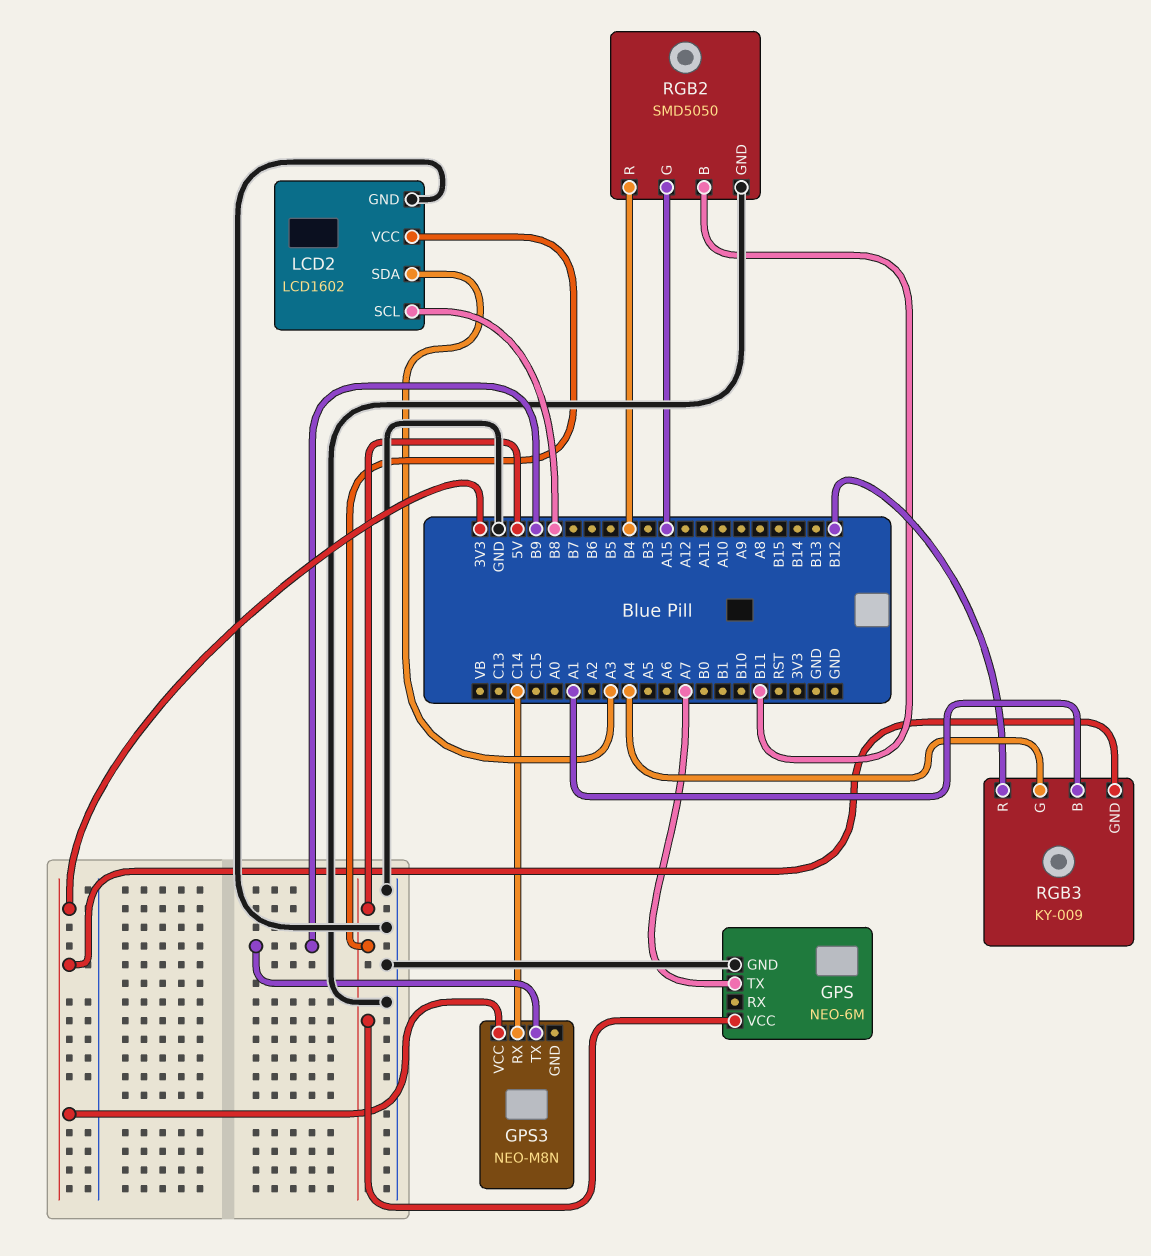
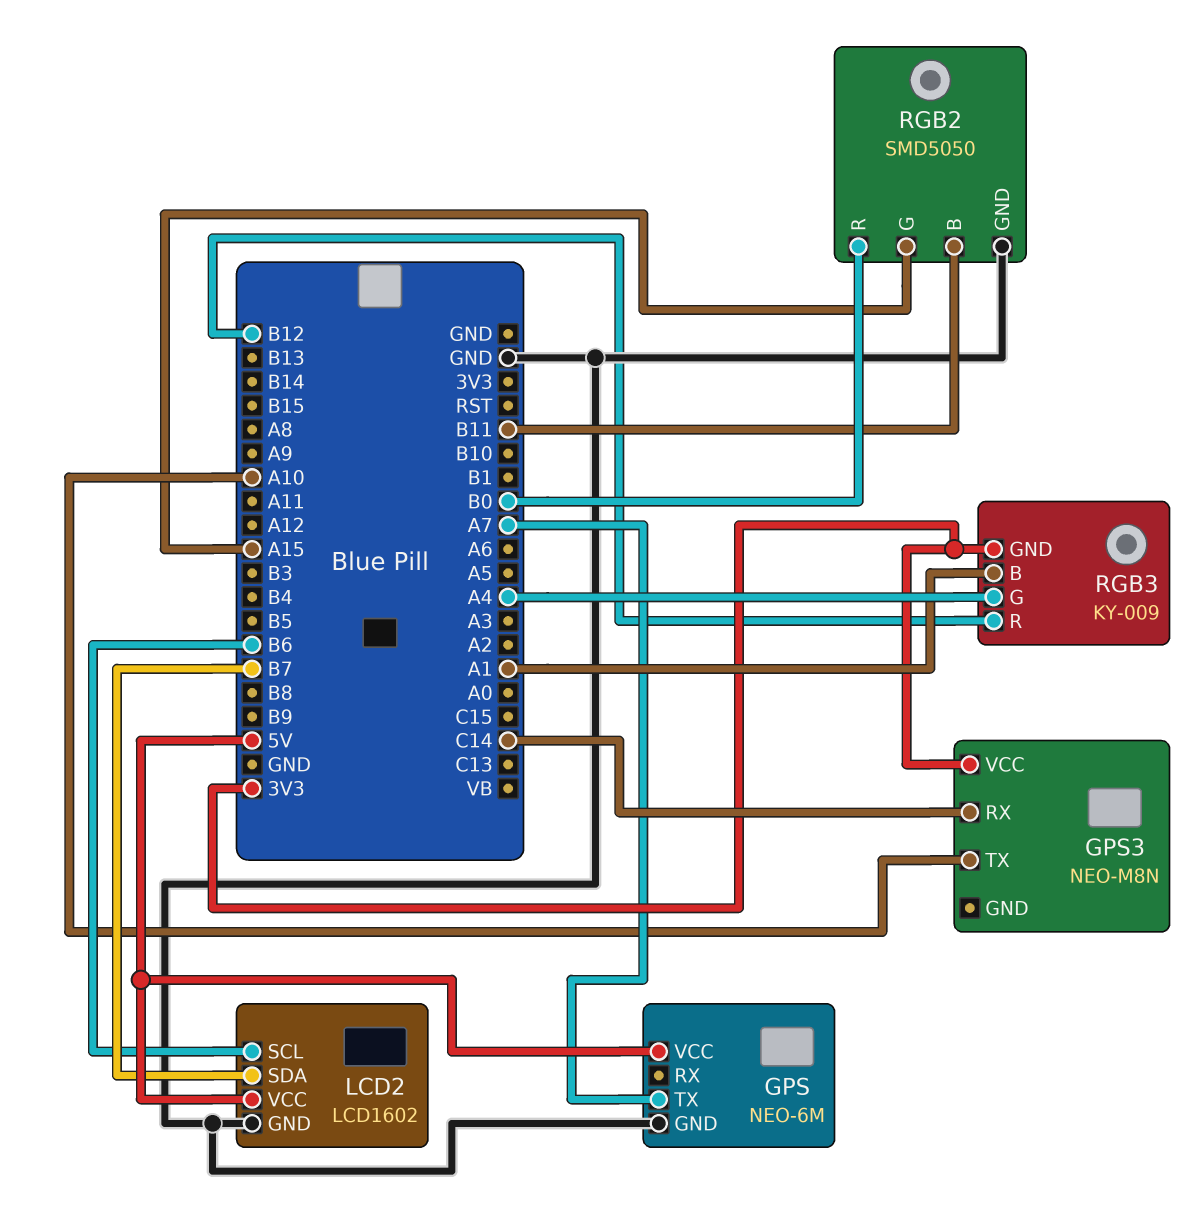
GPS3 pin TX: B9 -> A10
LCD2 pin SCL: B8 -> B6
LCD2 pin SDA: A3 -> B7
RGB2 pin R: B4 -> B0

